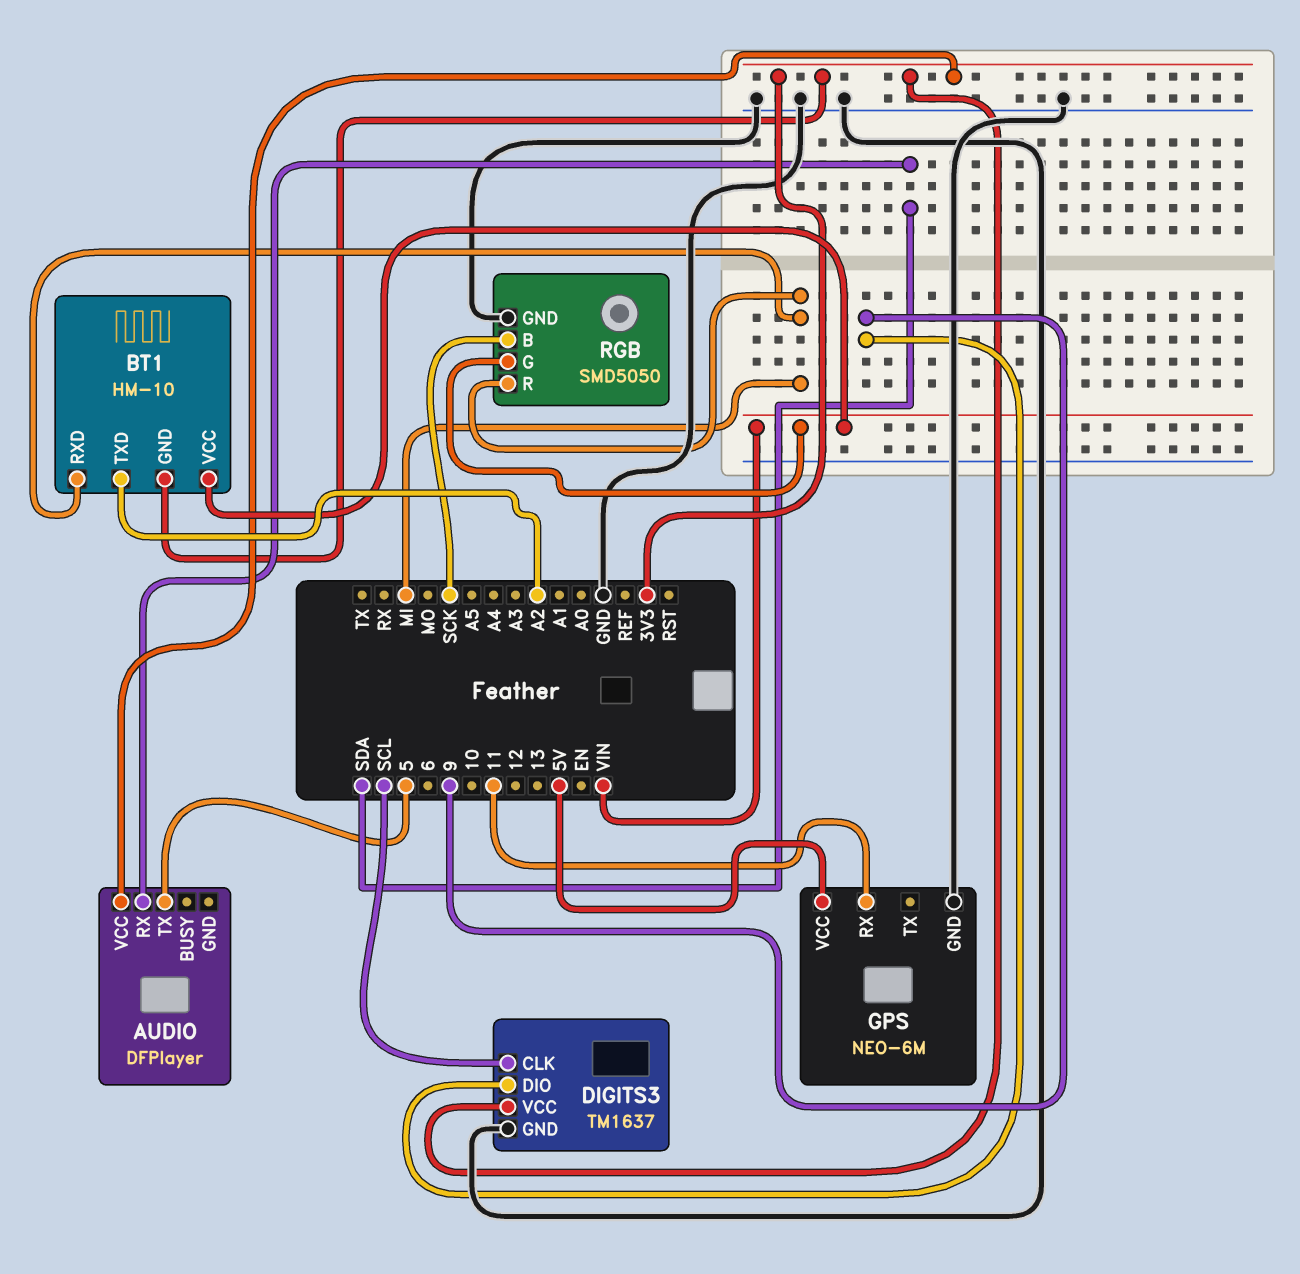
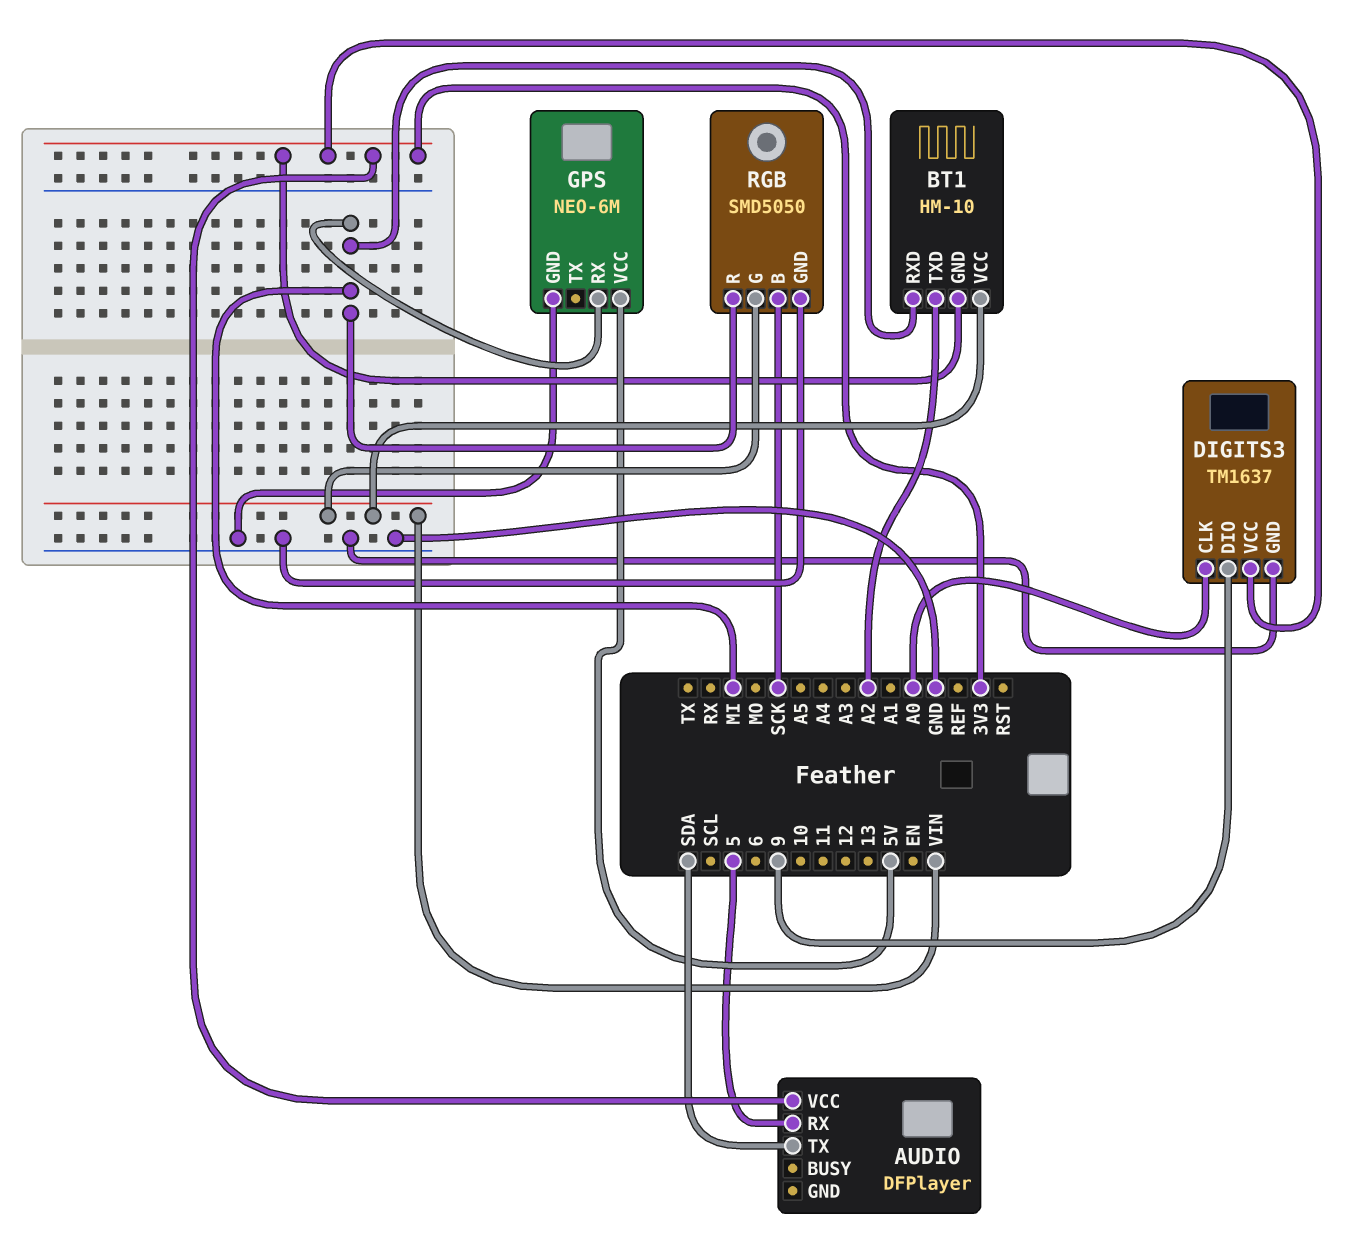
AUDIO pin RX: SDA -> 5
AUDIO pin TX: 5 -> SDA
DIGITS3 pin CLK: SCL -> A0
GPS pin RX: 11 -> MI

